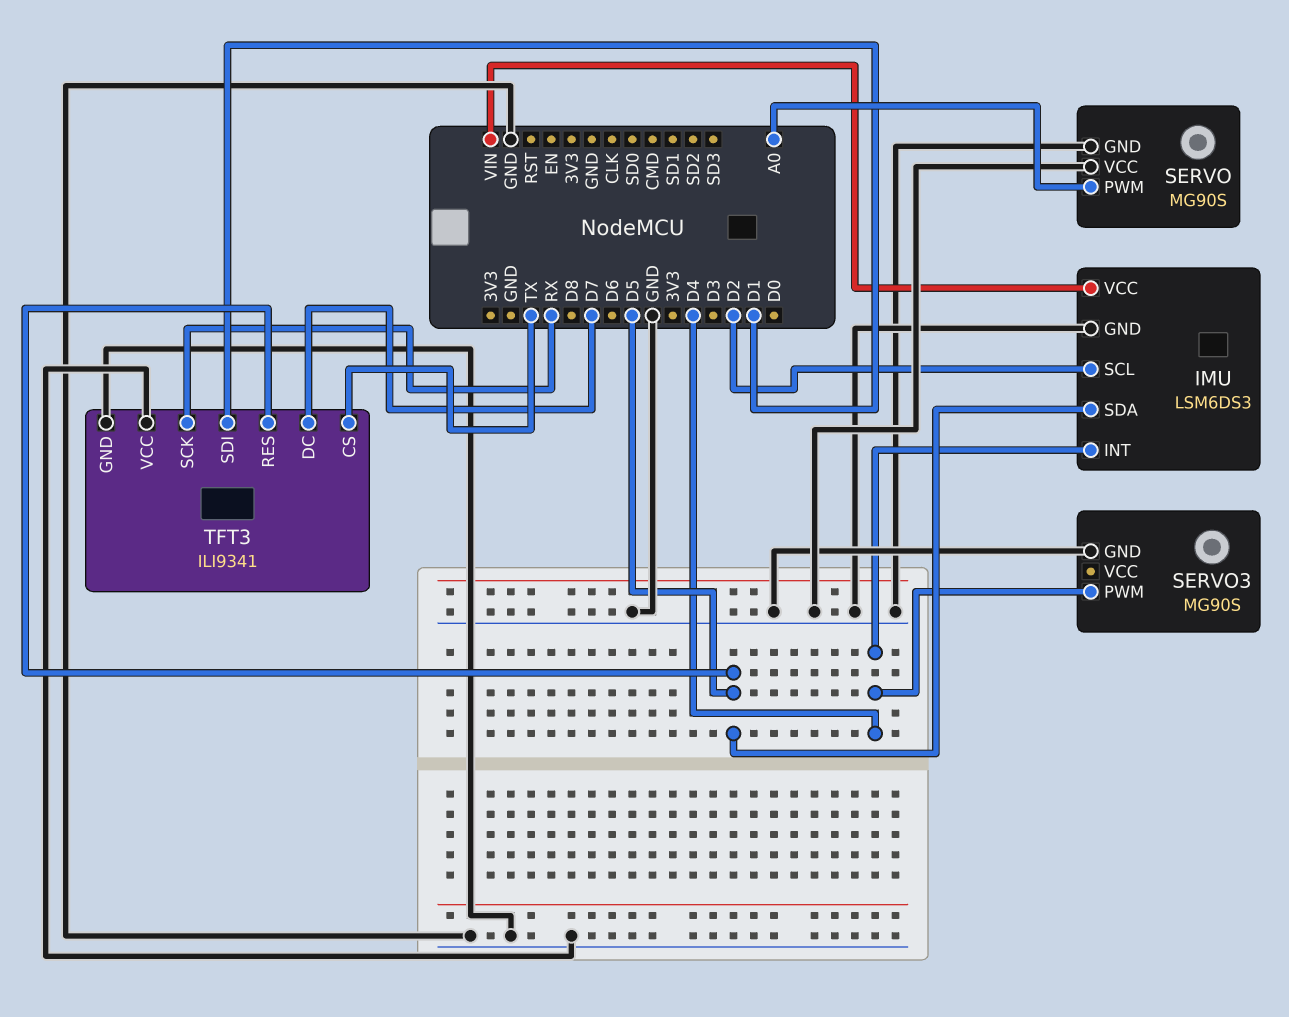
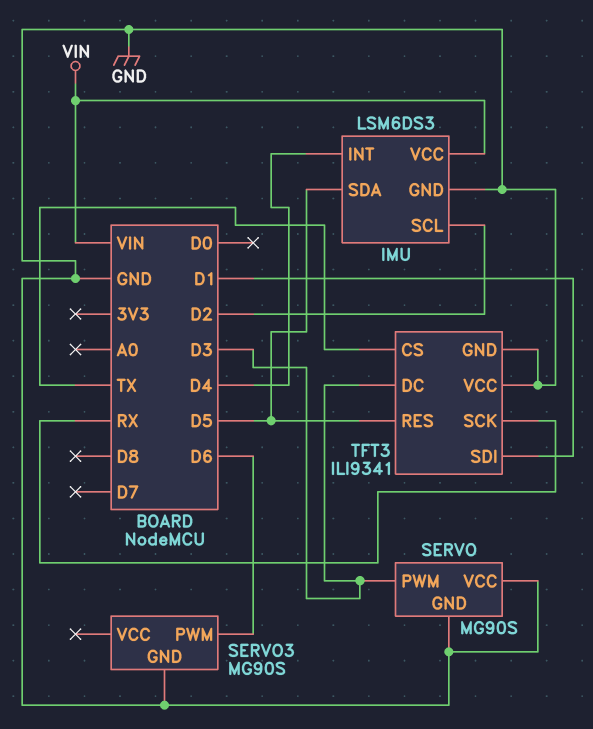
SERVO pin PWM: A0 -> D3
SERVO3 pin PWM: D4 -> D6
TFT3 pin DC: D7 -> D3

